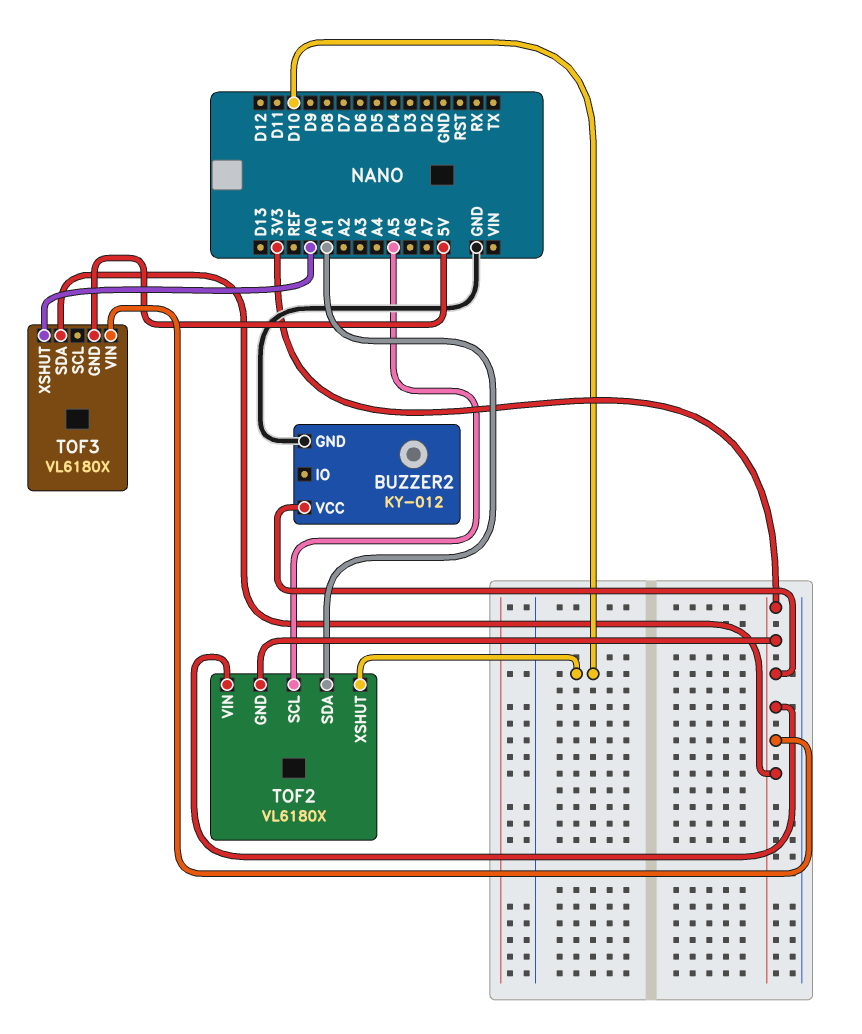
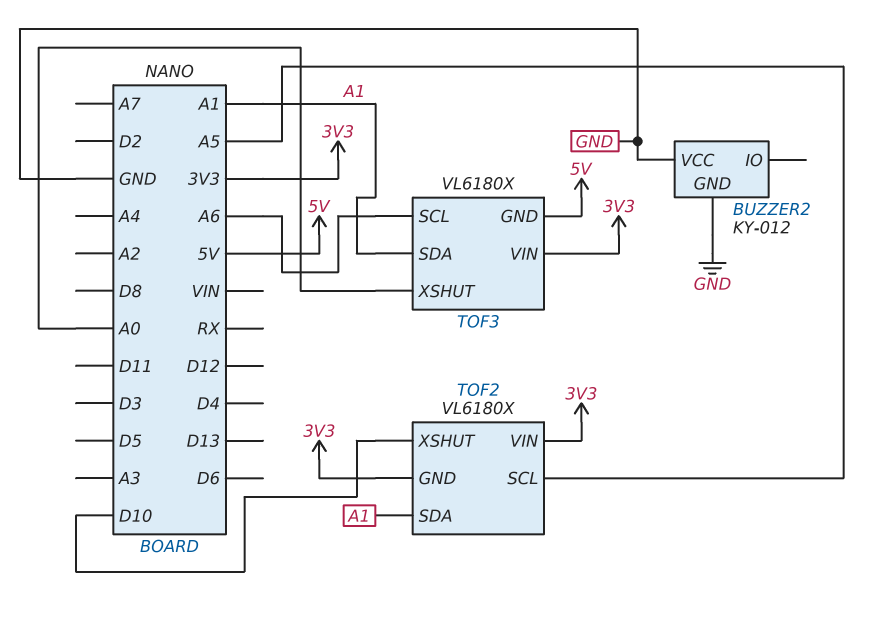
BUZZER2 pin VCC: 3V3 -> GND
TOF3 pin SCL: none -> A6
TOF3 pin SDA: 3V3 -> A1

